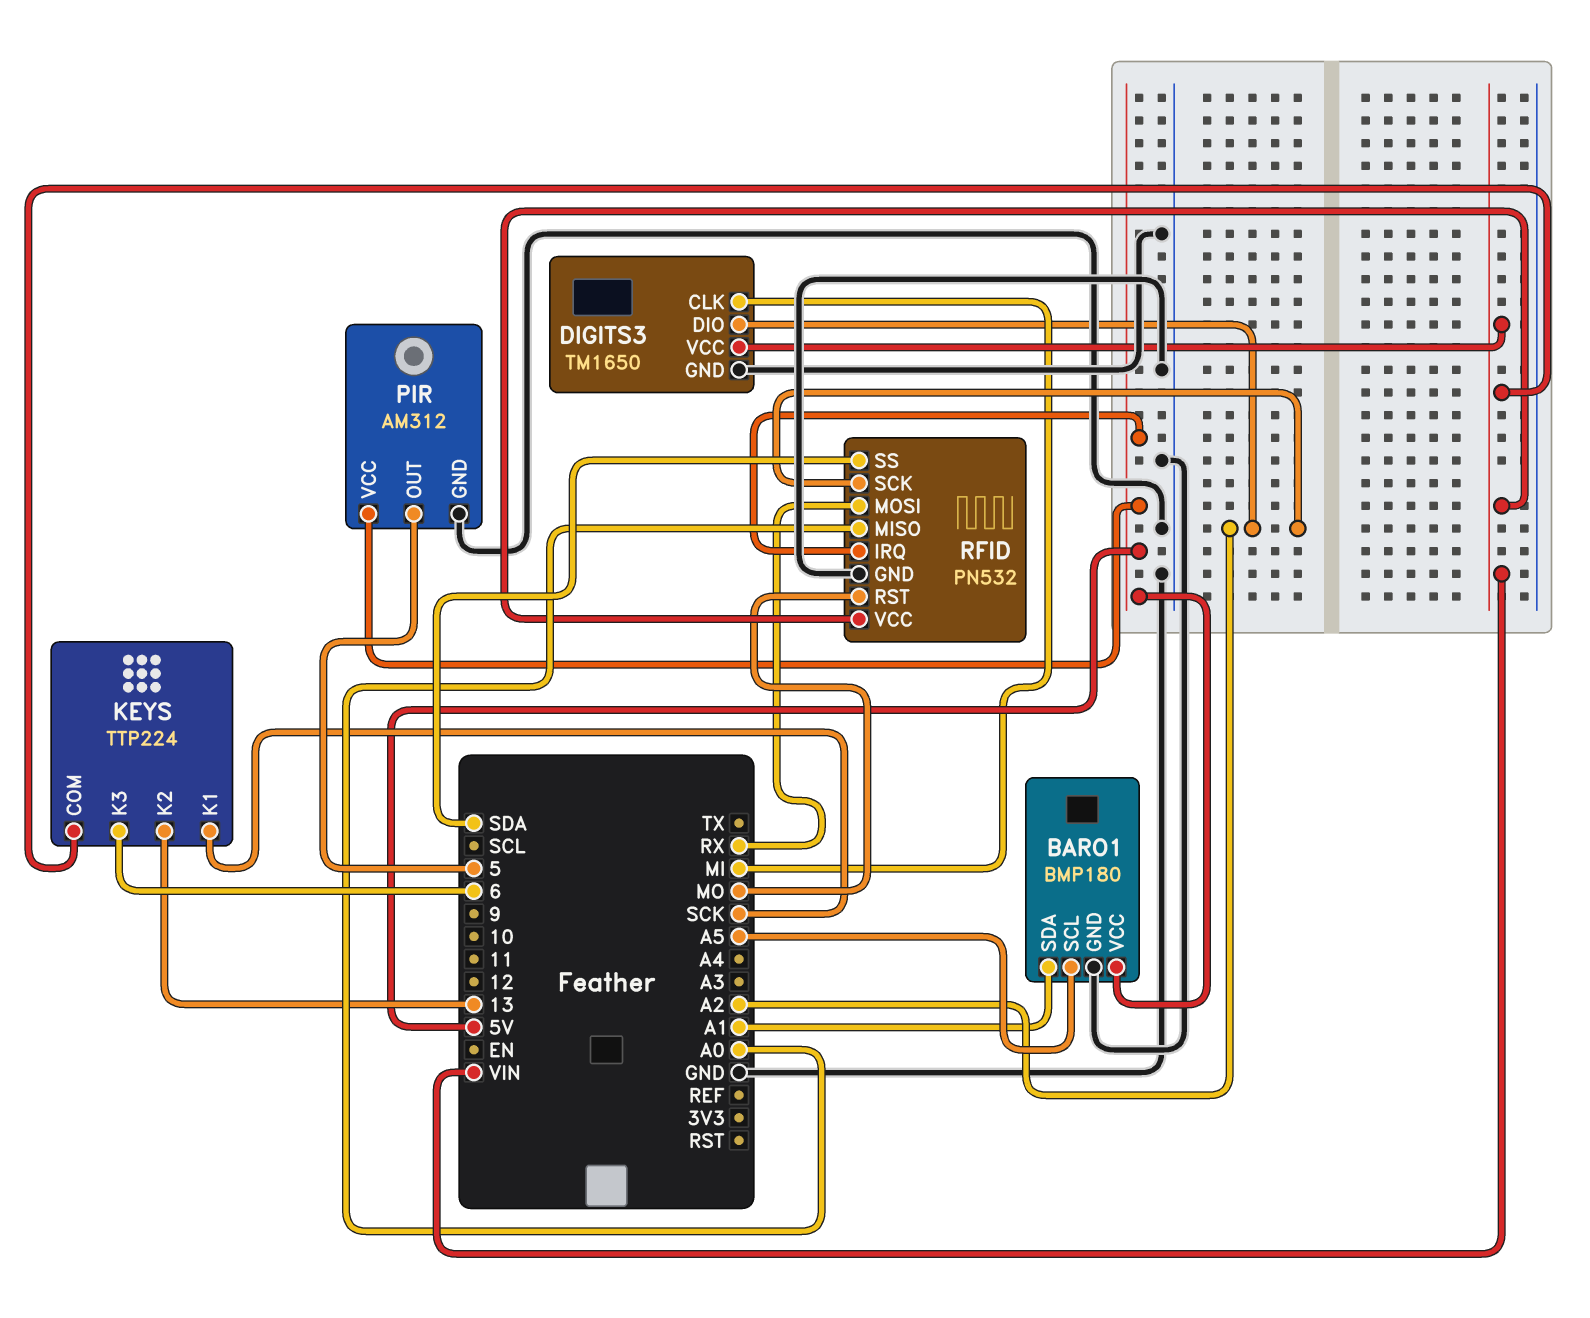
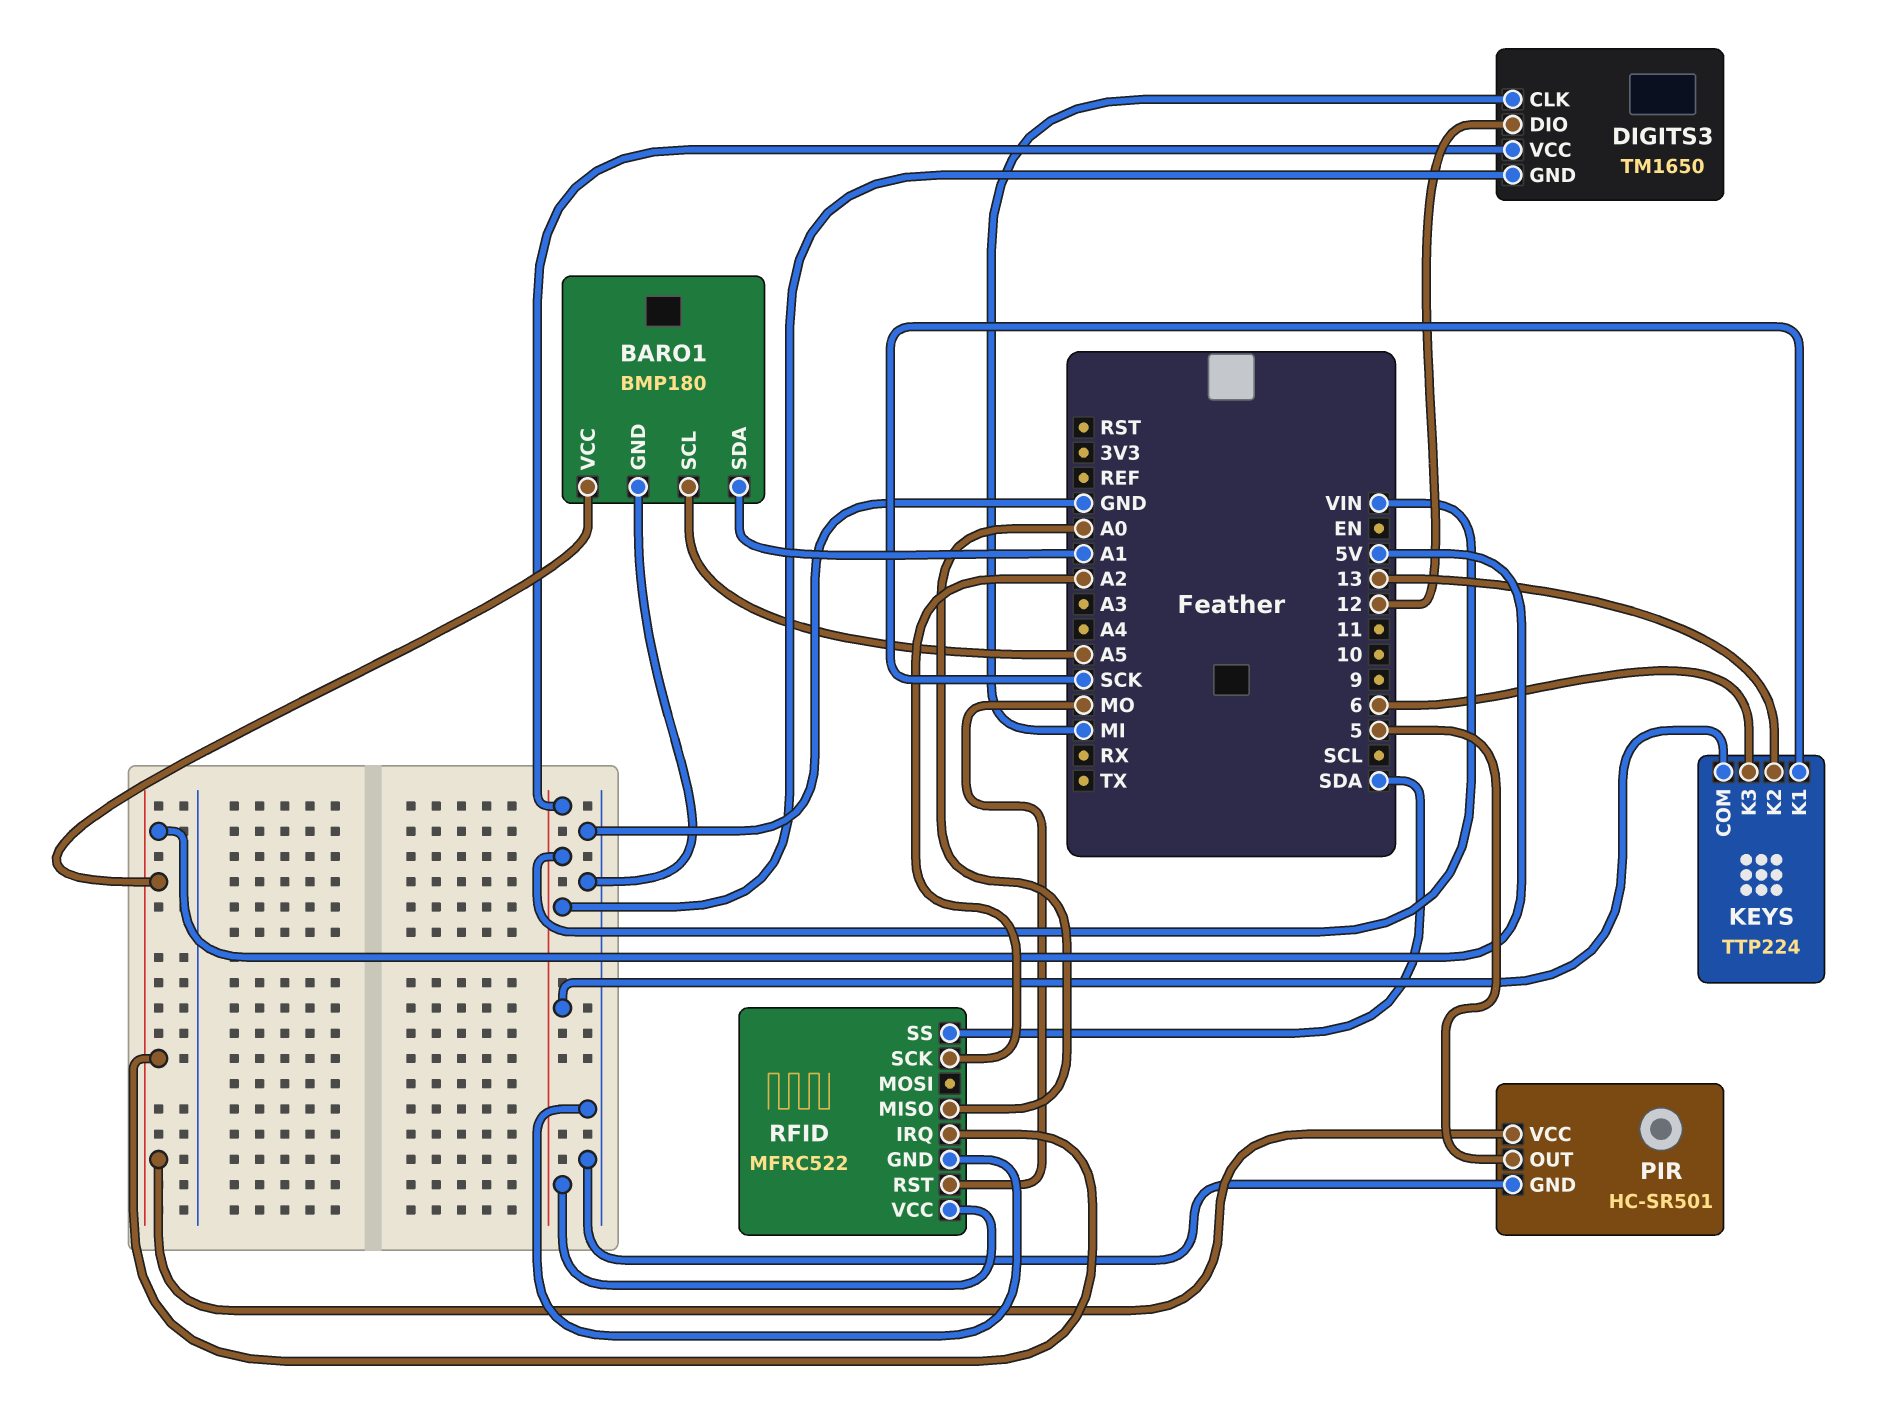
DIGITS3 pin DIO: A2 -> 12
DIGITS3 pin GND: GND -> VIN
PIR: AM312 -> HC-SR501
RFID: PN532 -> MFRC522
RFID pin MOSI: RX -> none

